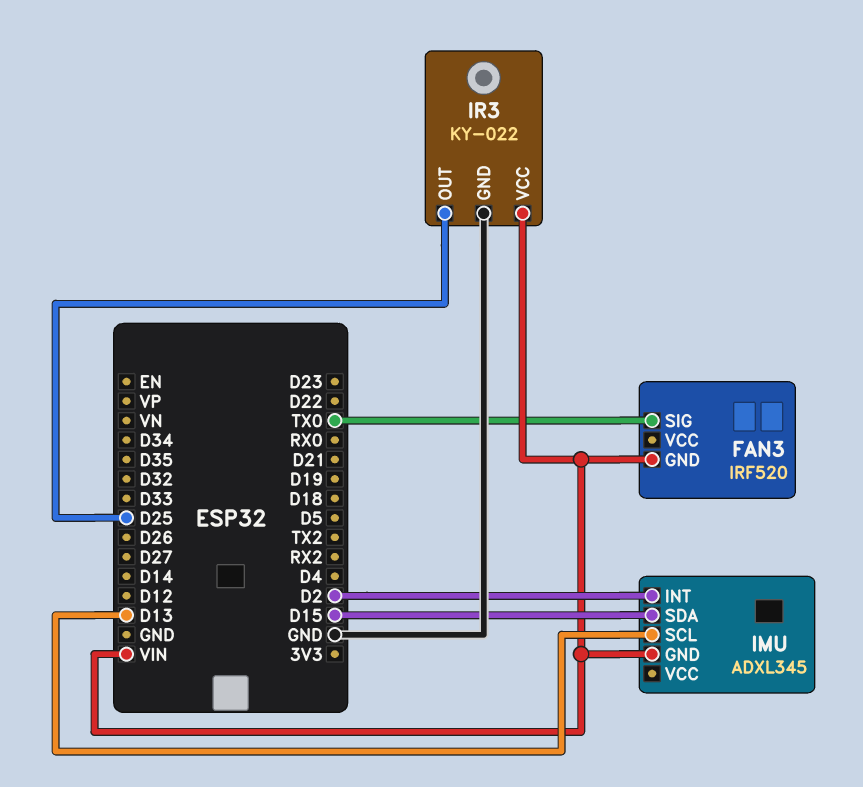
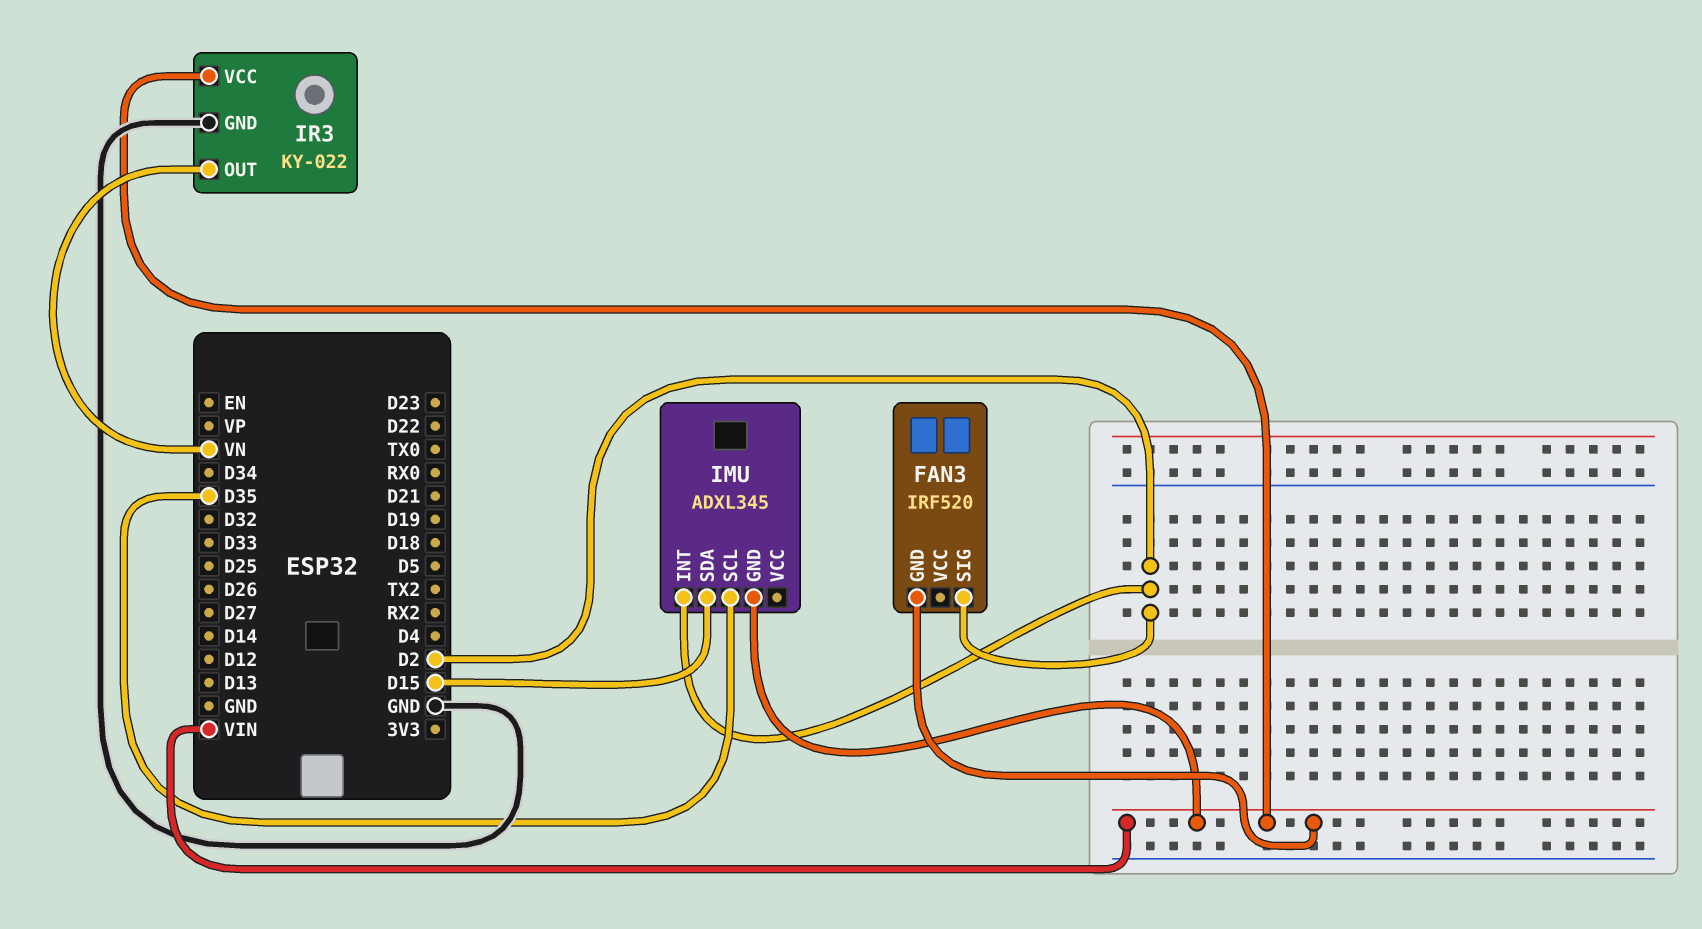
FAN3 pin SIG: TX0 -> D2
IMU pin SCL: D13 -> D35
IR3 pin OUT: D25 -> VN

